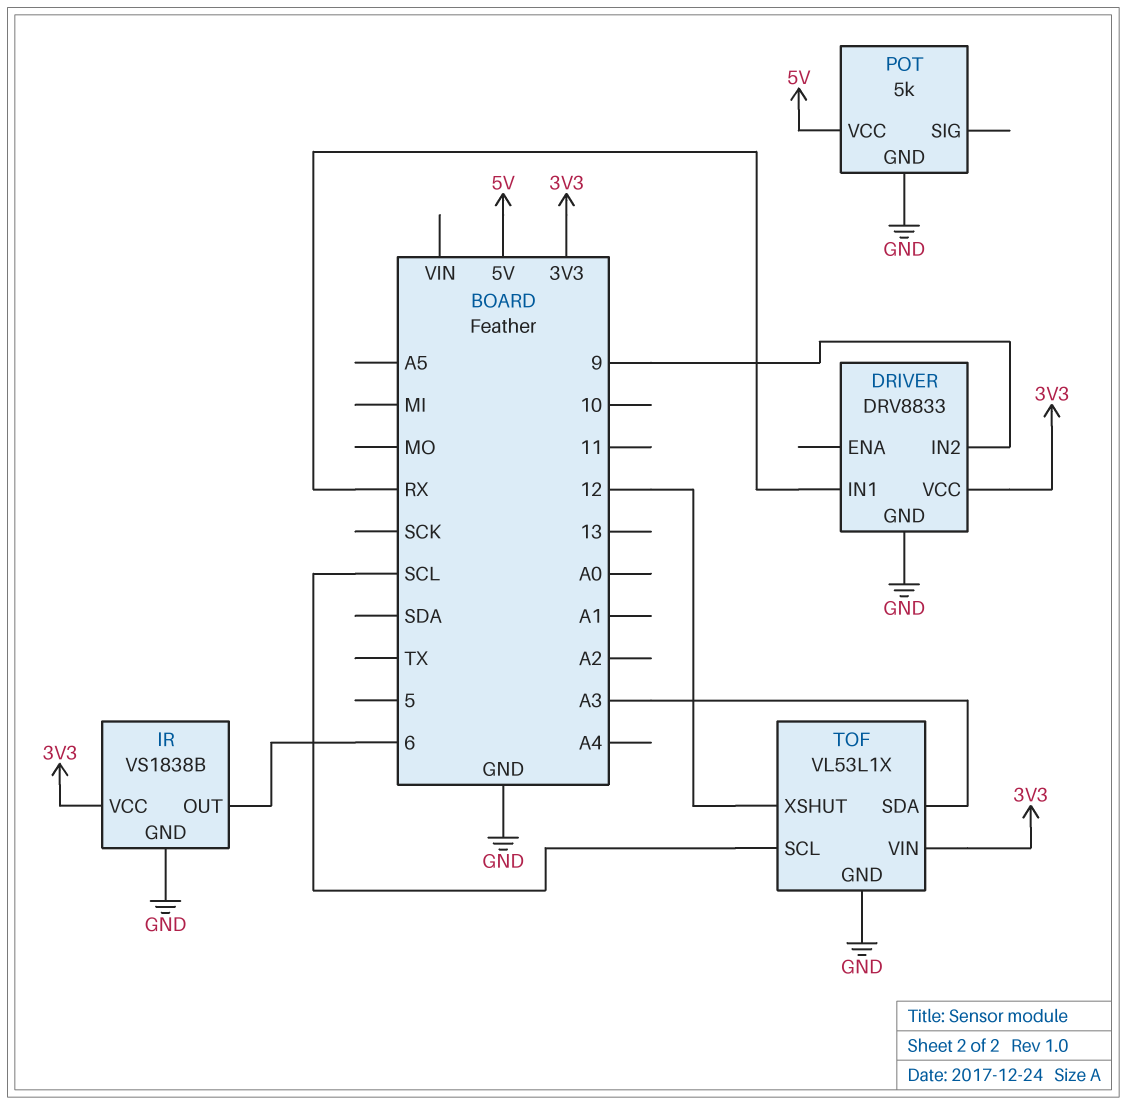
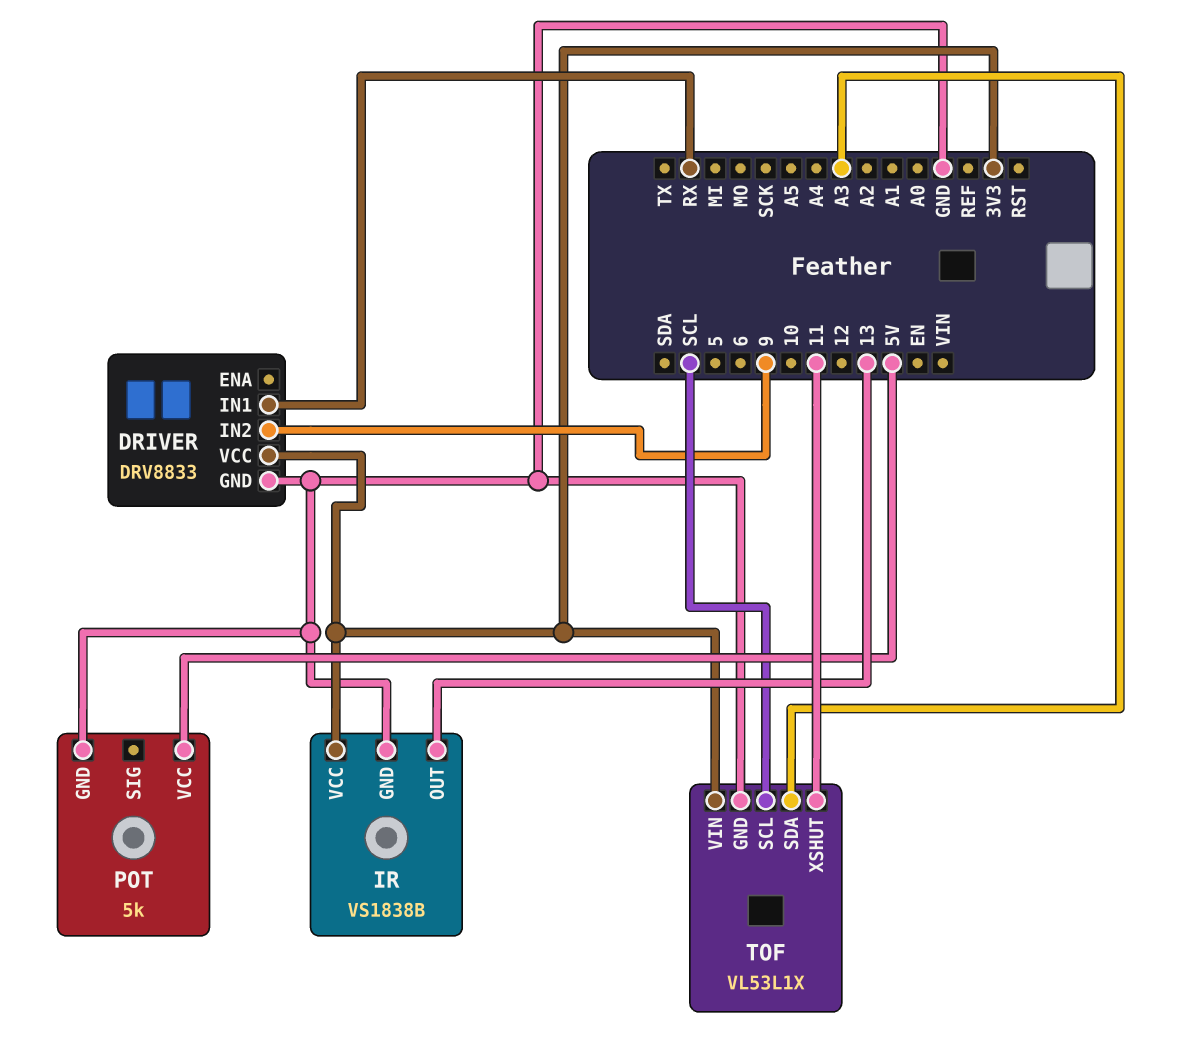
IR pin OUT: 6 -> 13
TOF pin XSHUT: 12 -> 11

